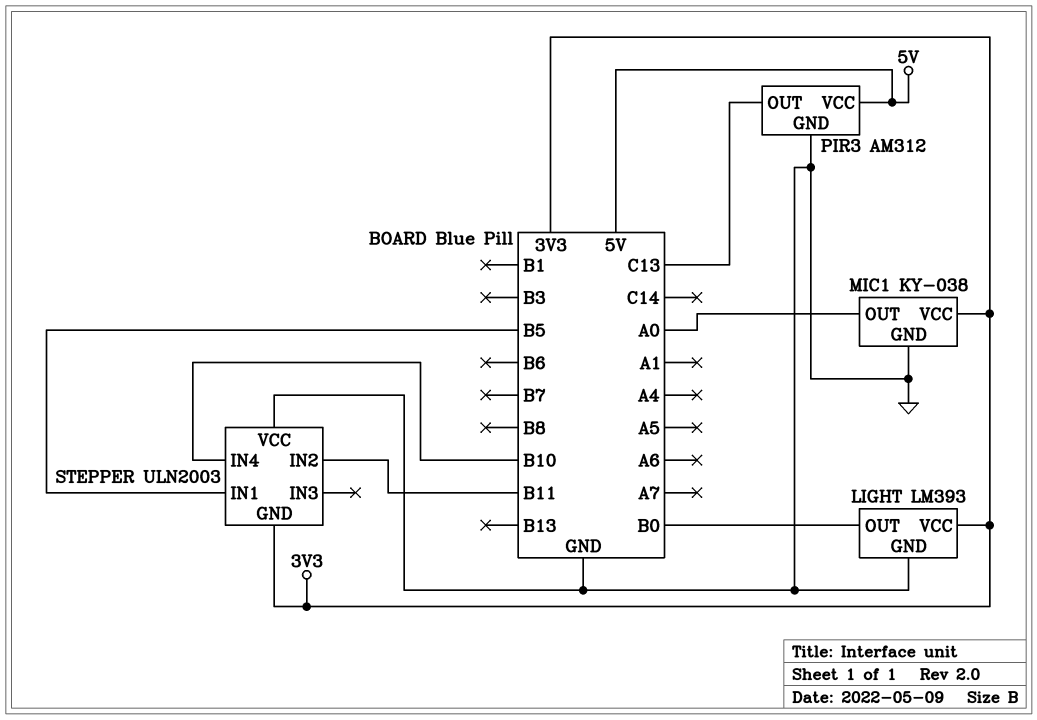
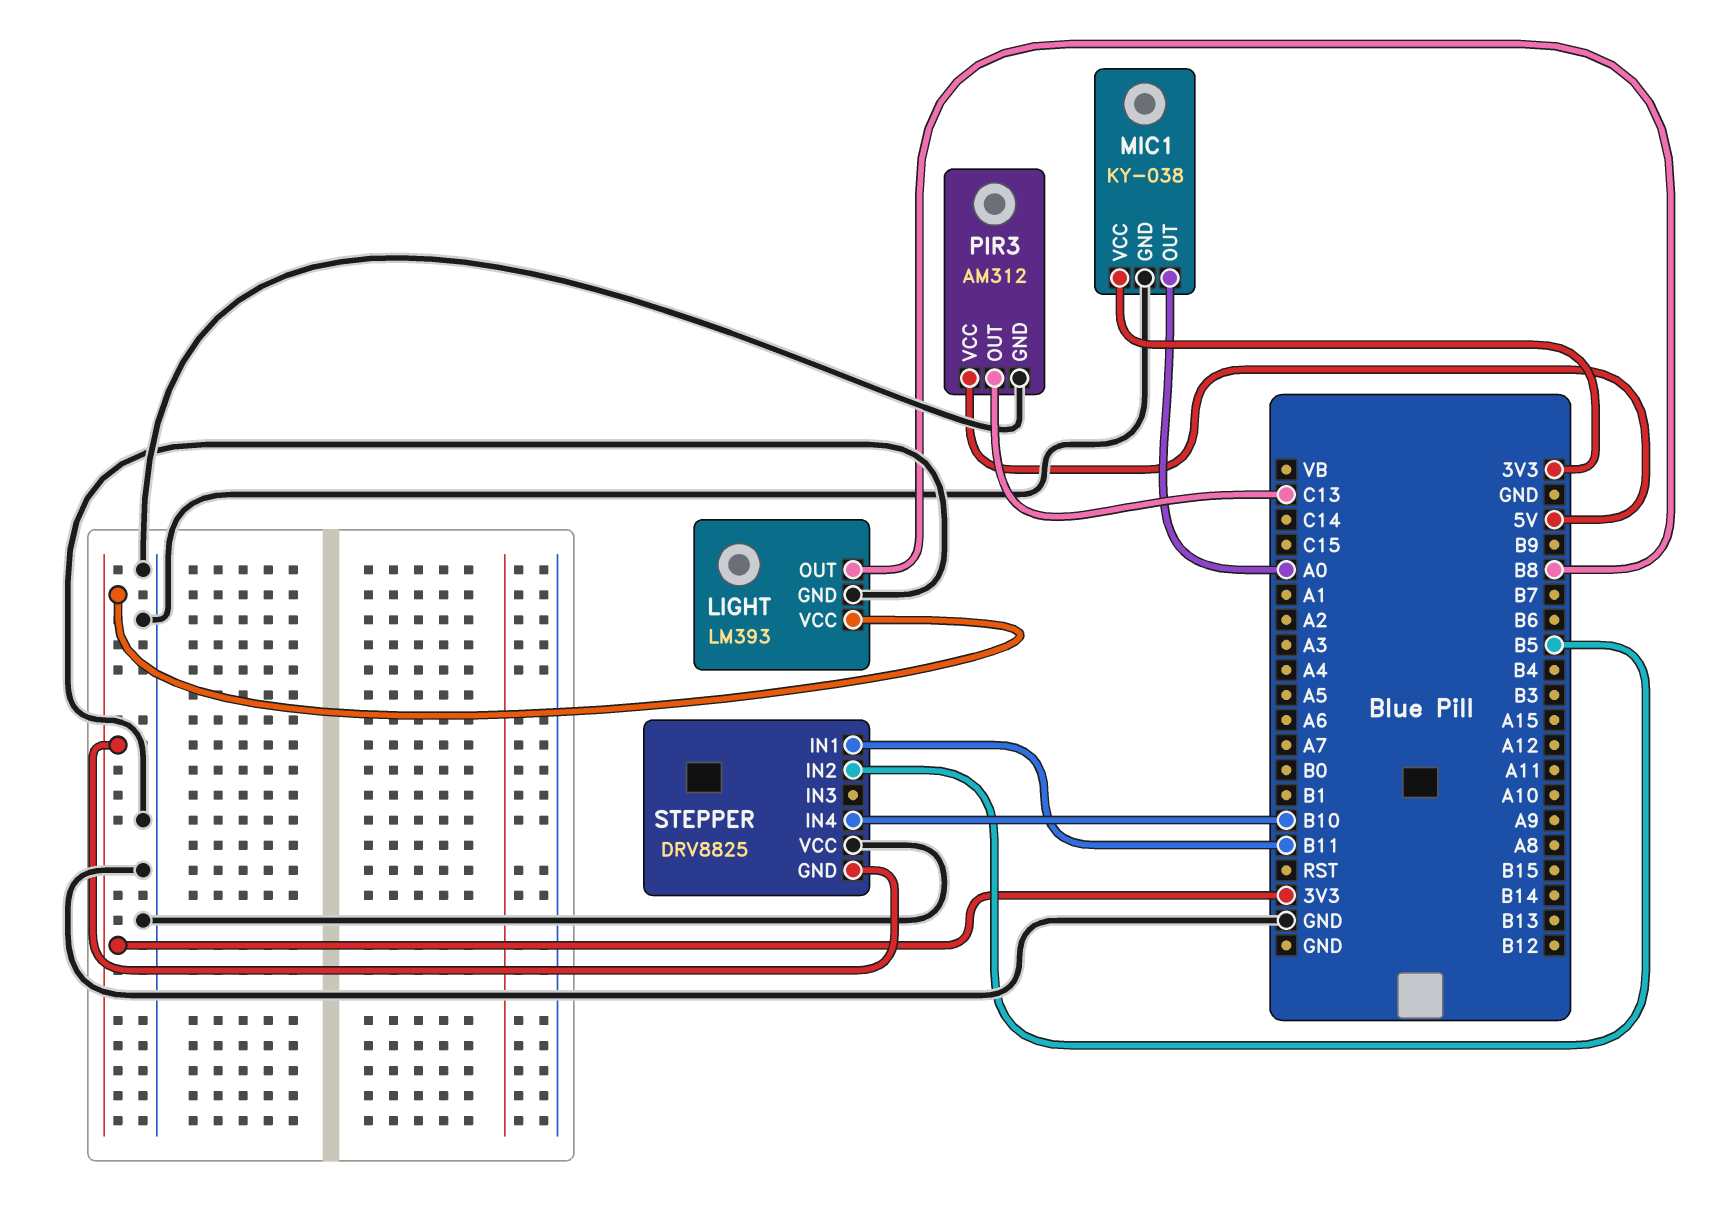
LIGHT pin OUT: B0 -> B8
STEPPER: ULN2003 -> DRV8825
STEPPER pin IN1: B5 -> B11
STEPPER pin IN2: B11 -> B5

